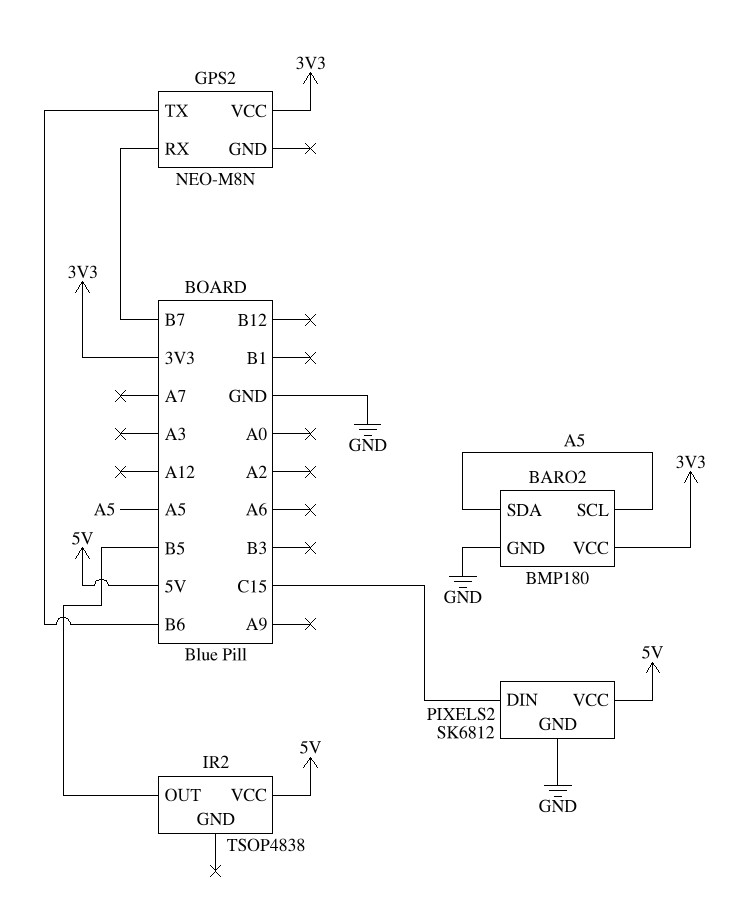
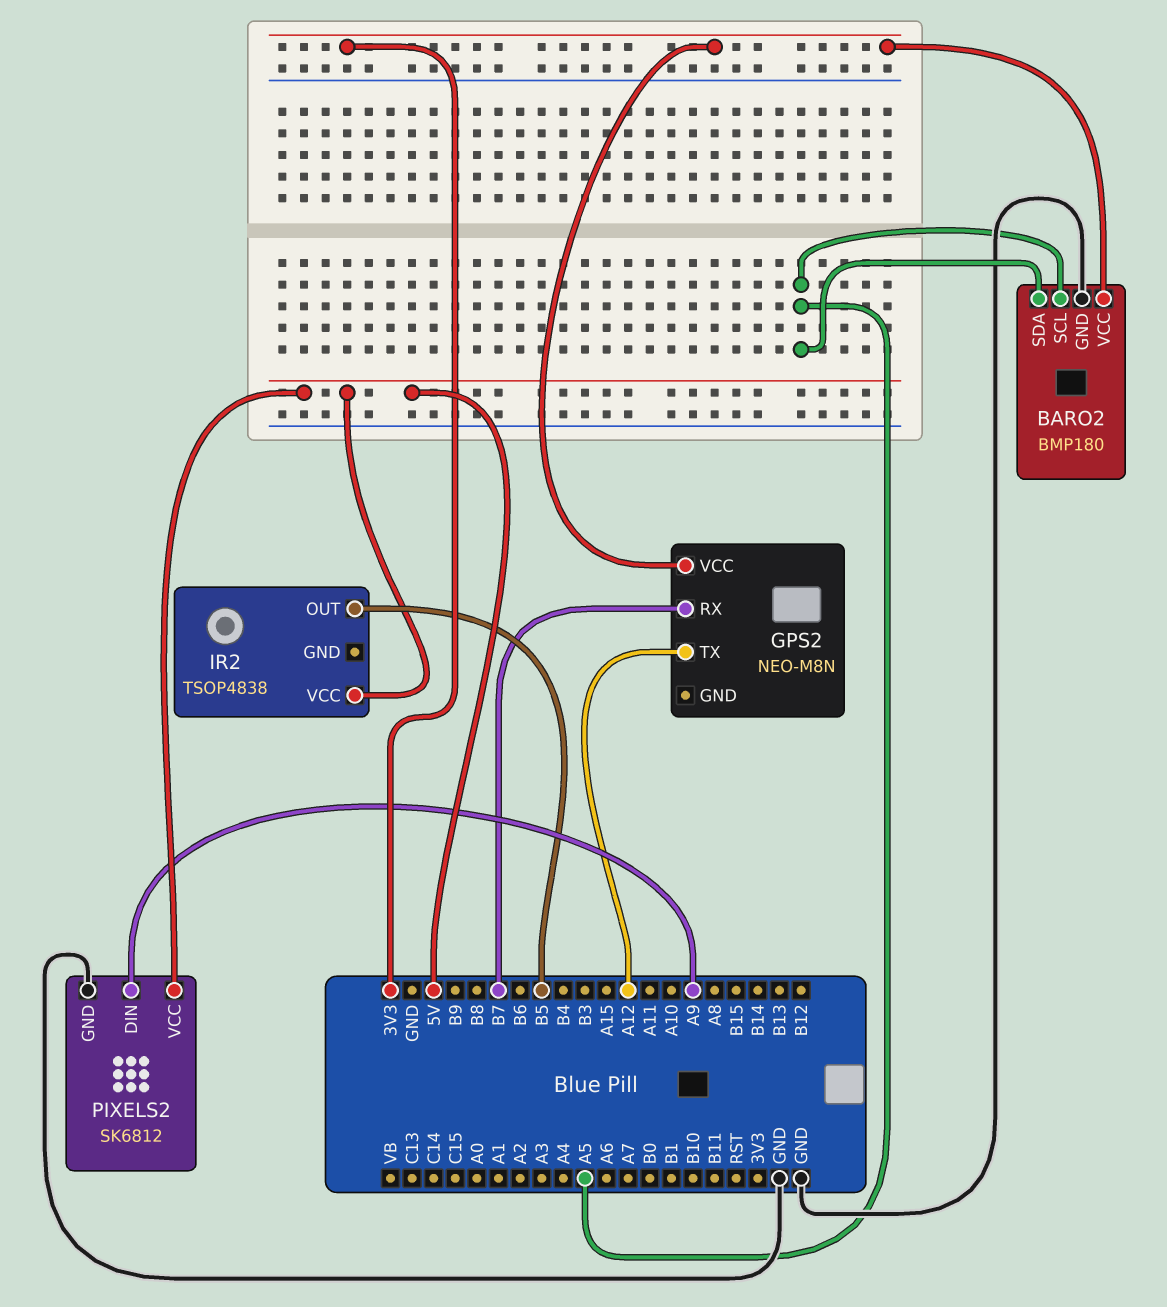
GPS2 pin TX: B6 -> A12
PIXELS2 pin DIN: C15 -> A9

